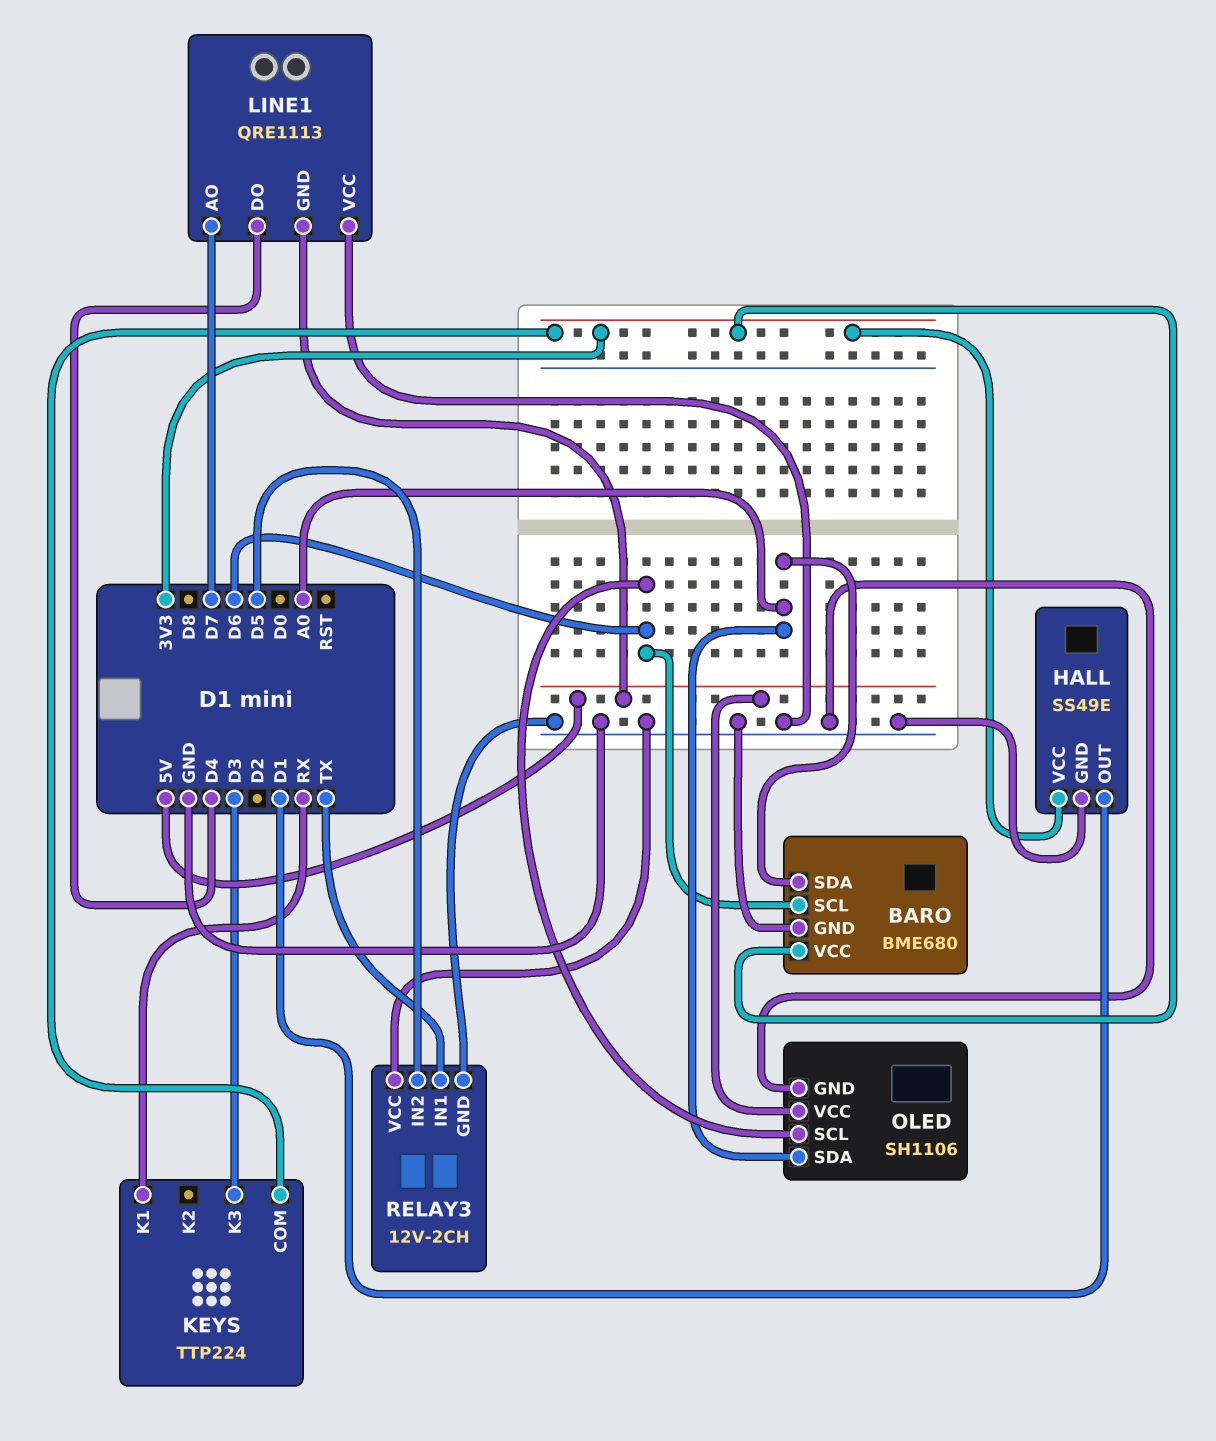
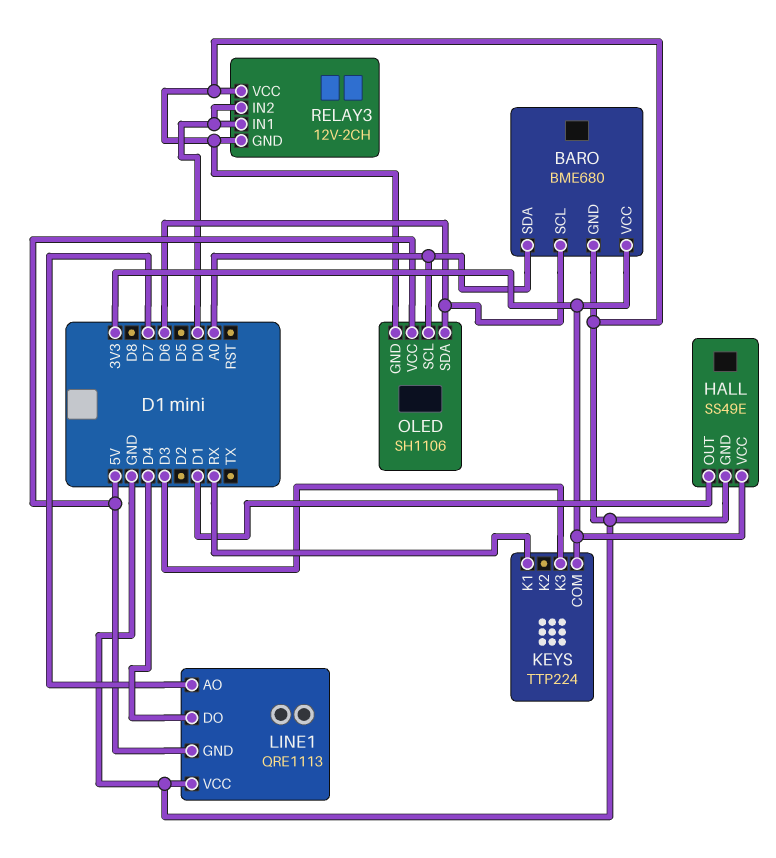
OLED pin SCL: D6 -> A0
OLED pin SDA: A0 -> D6
RELAY3 pin IN1: TX -> D0
RELAY3 pin IN2: D5 -> D0

